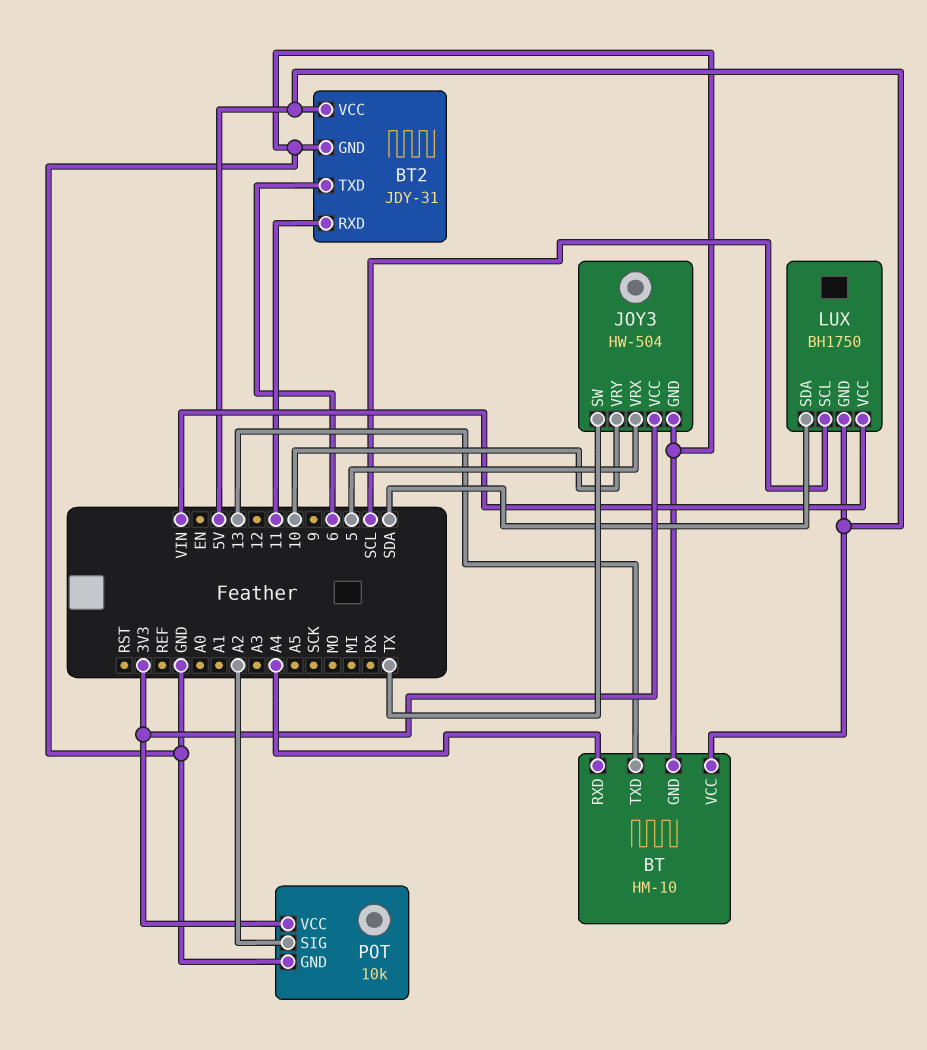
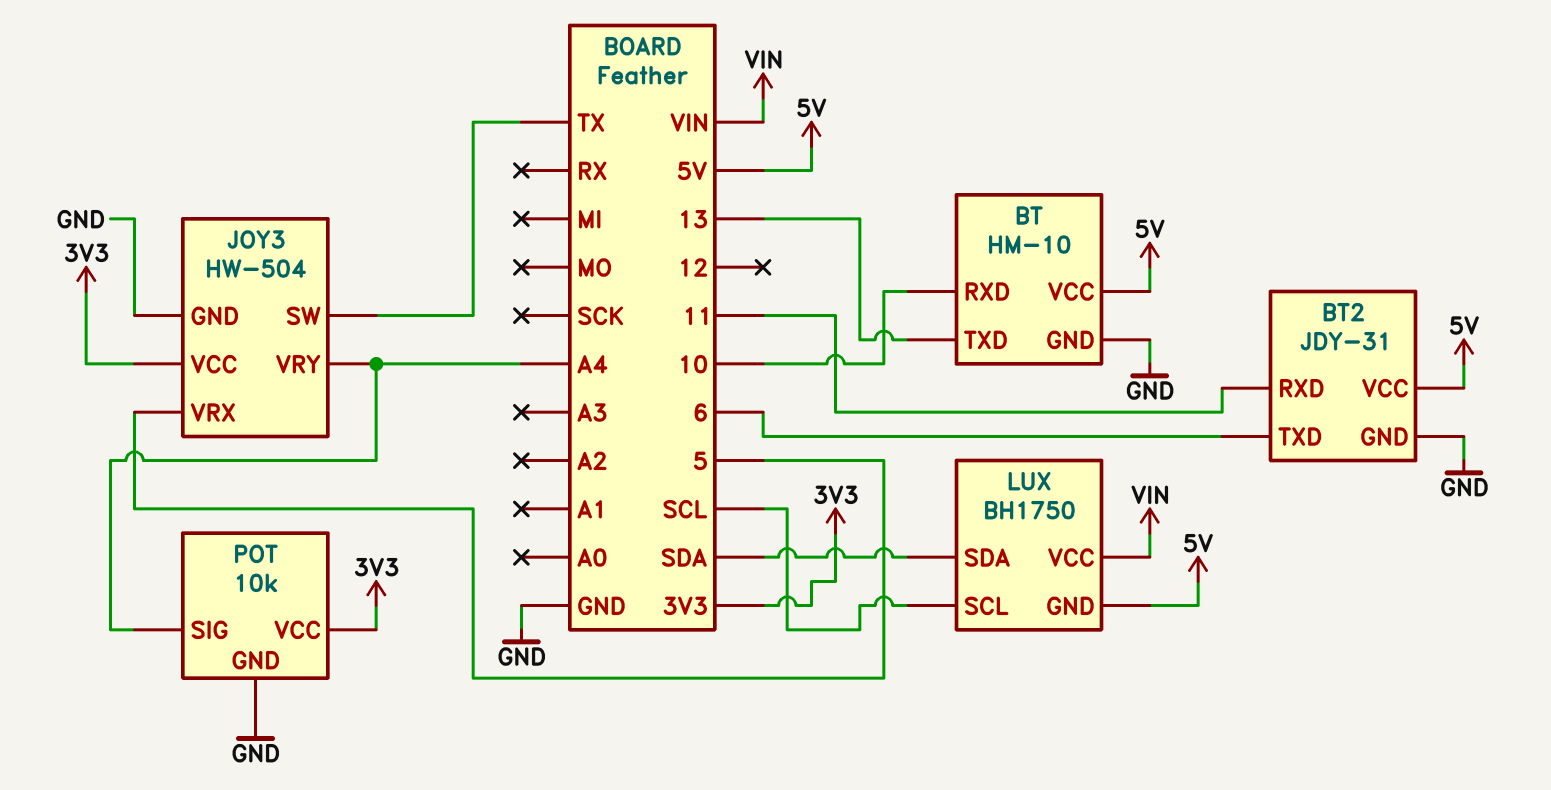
BT pin RXD: A4 -> 10
JOY3 pin VRY: 10 -> A4
POT pin SIG: A2 -> A4

